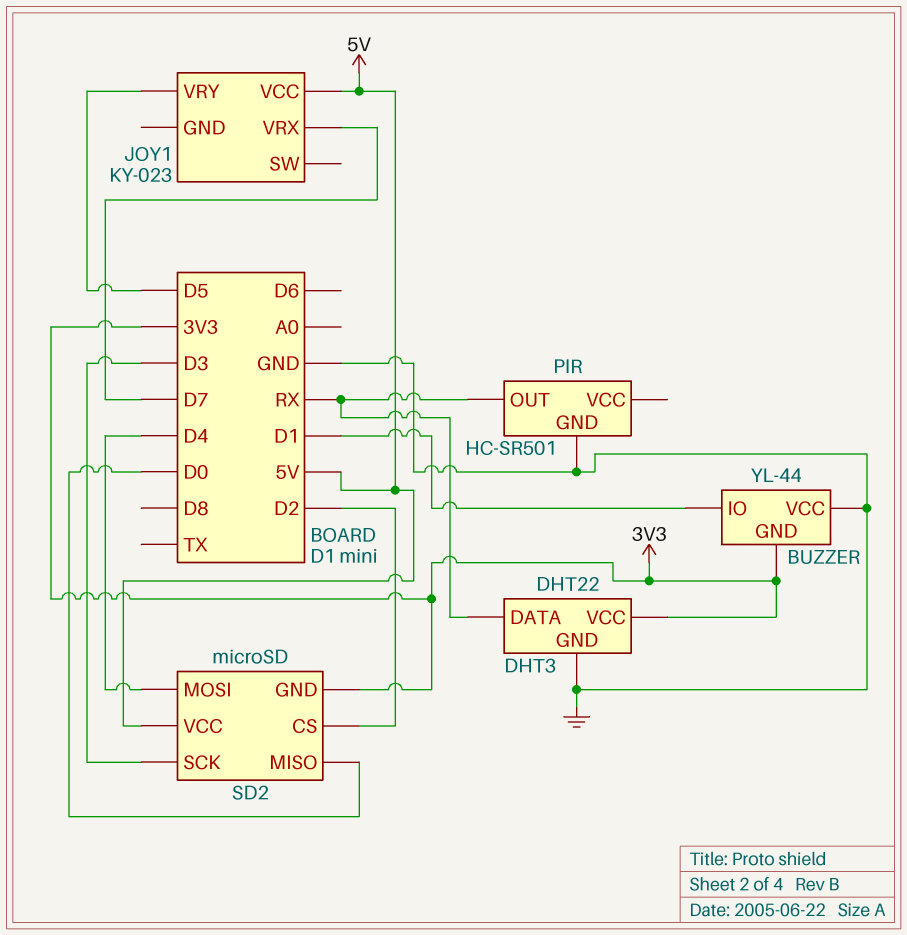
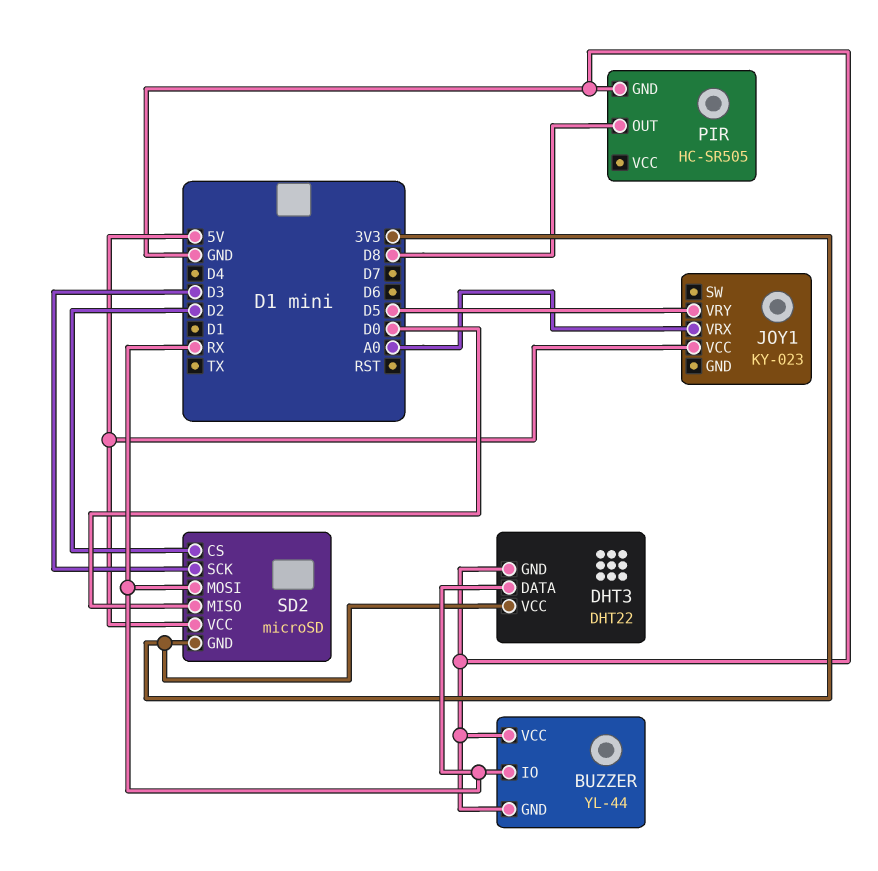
BUZZER pin GND: 3V3 -> GND
BUZZER pin IO: D1 -> RX
JOY1 pin VRX: D7 -> A0
PIR: HC-SR501 -> HC-SR505
PIR pin OUT: RX -> D8
SD2 pin MOSI: D4 -> RX

